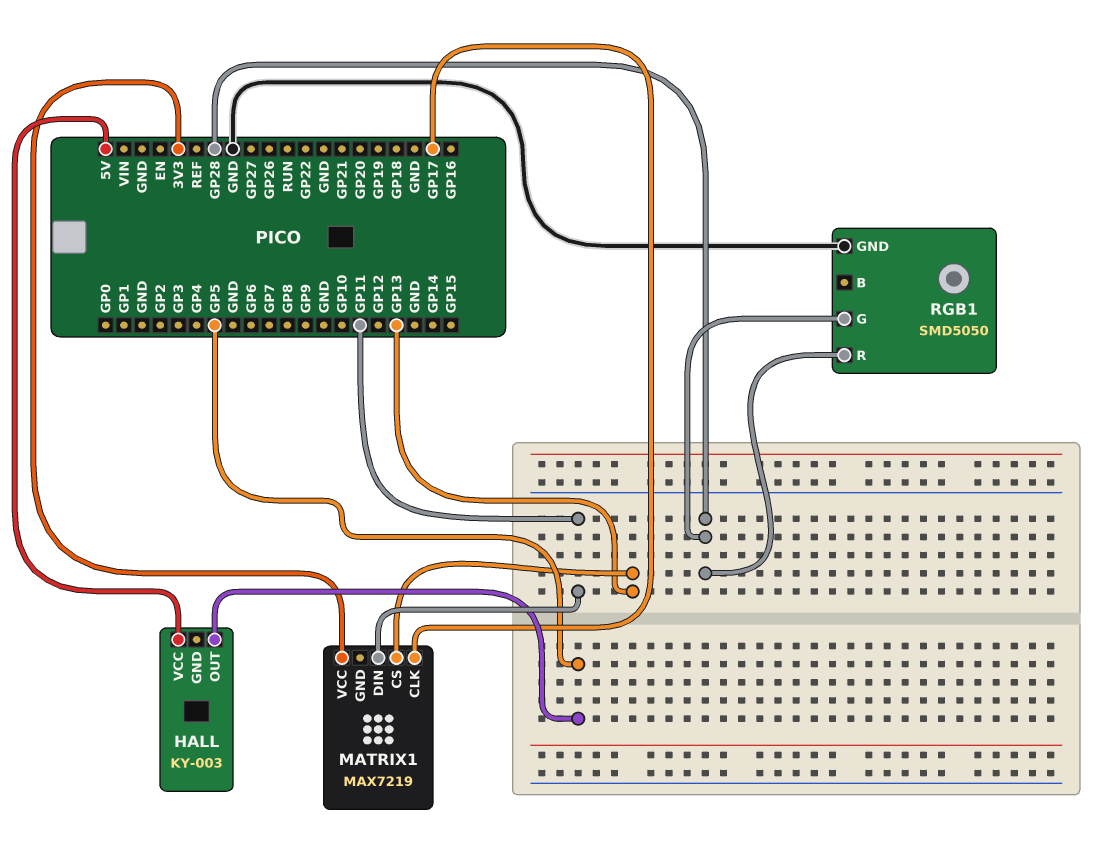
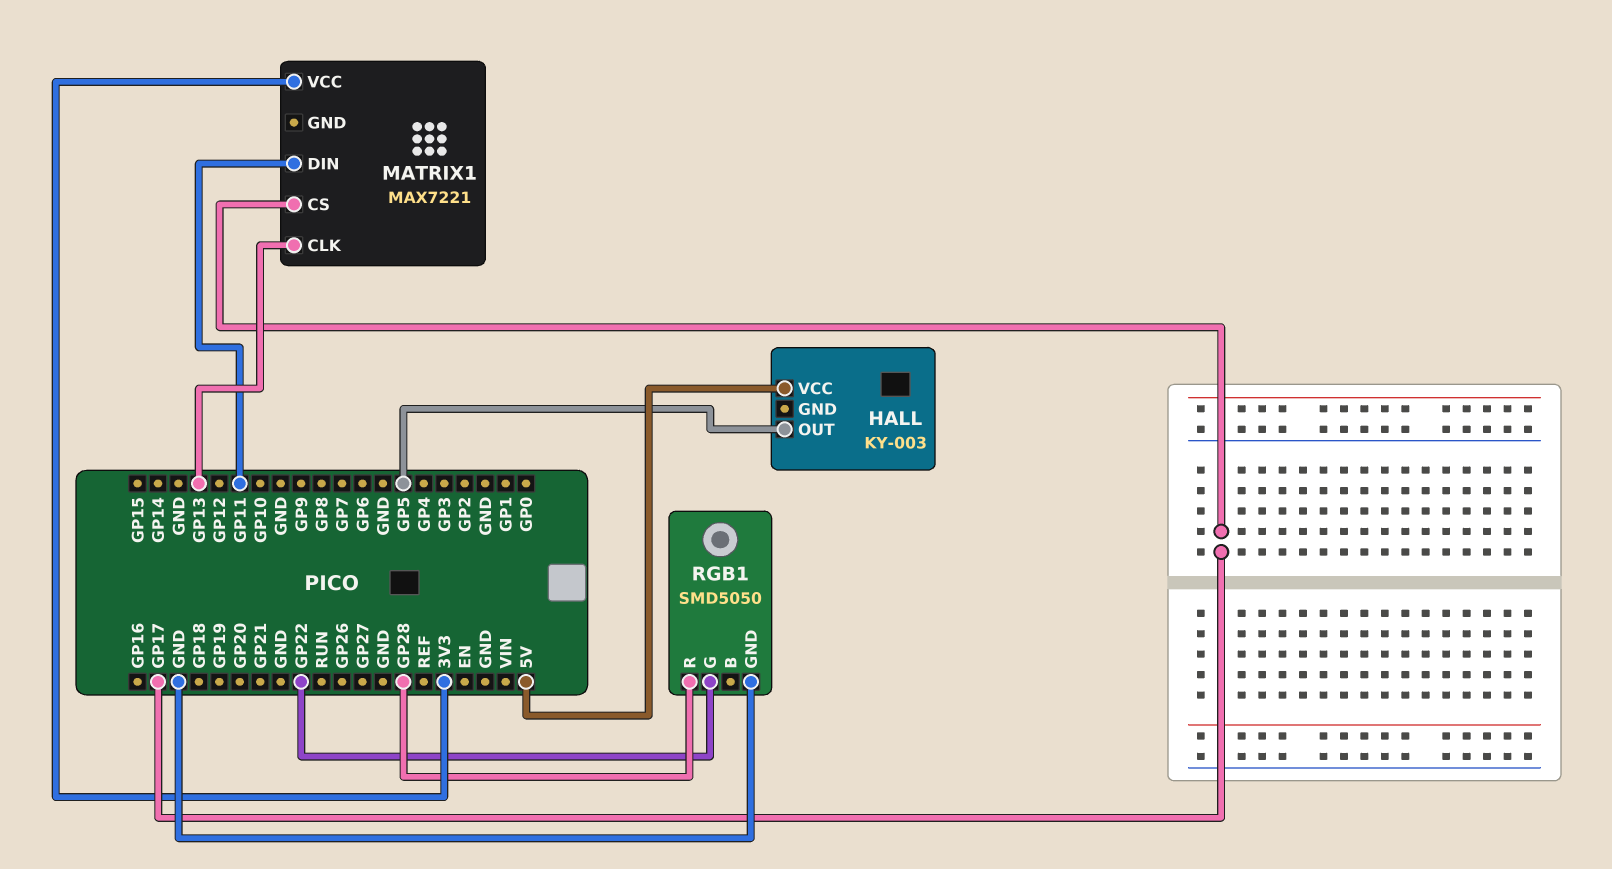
MATRIX1: MAX7219 -> MAX7221
MATRIX1 pin CLK: GP17 -> GP13
MATRIX1 pin CS: GP13 -> GP17
RGB1 pin G: GP28 -> GP22

